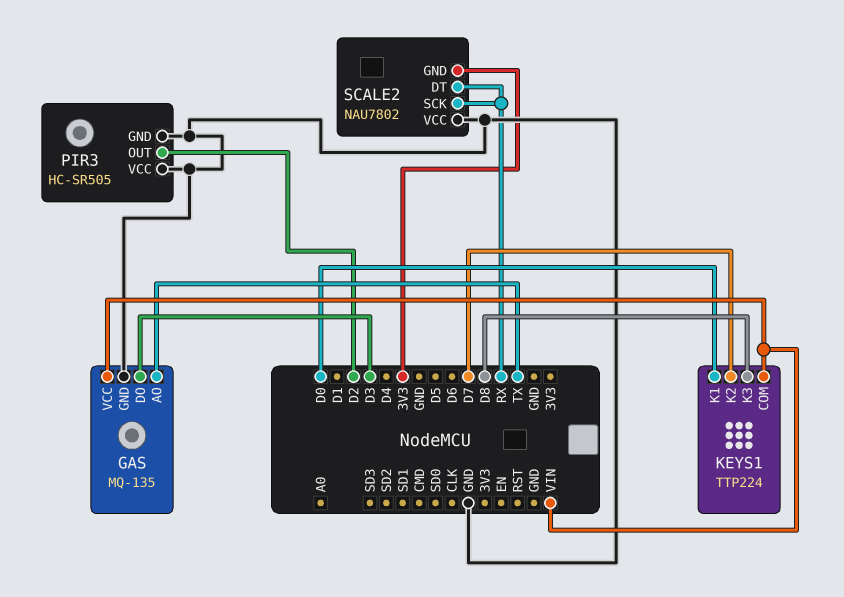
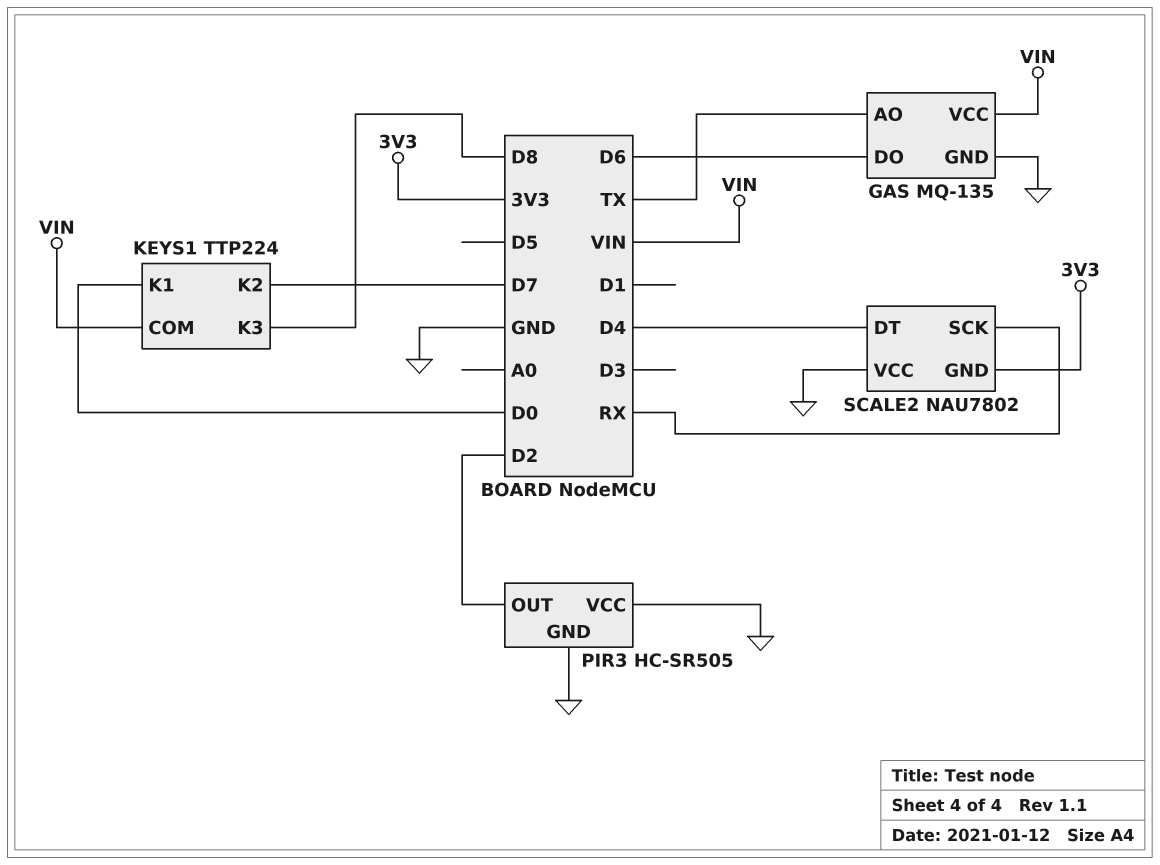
GAS pin DO: D3 -> D6
SCALE2 pin DT: RX -> D4

